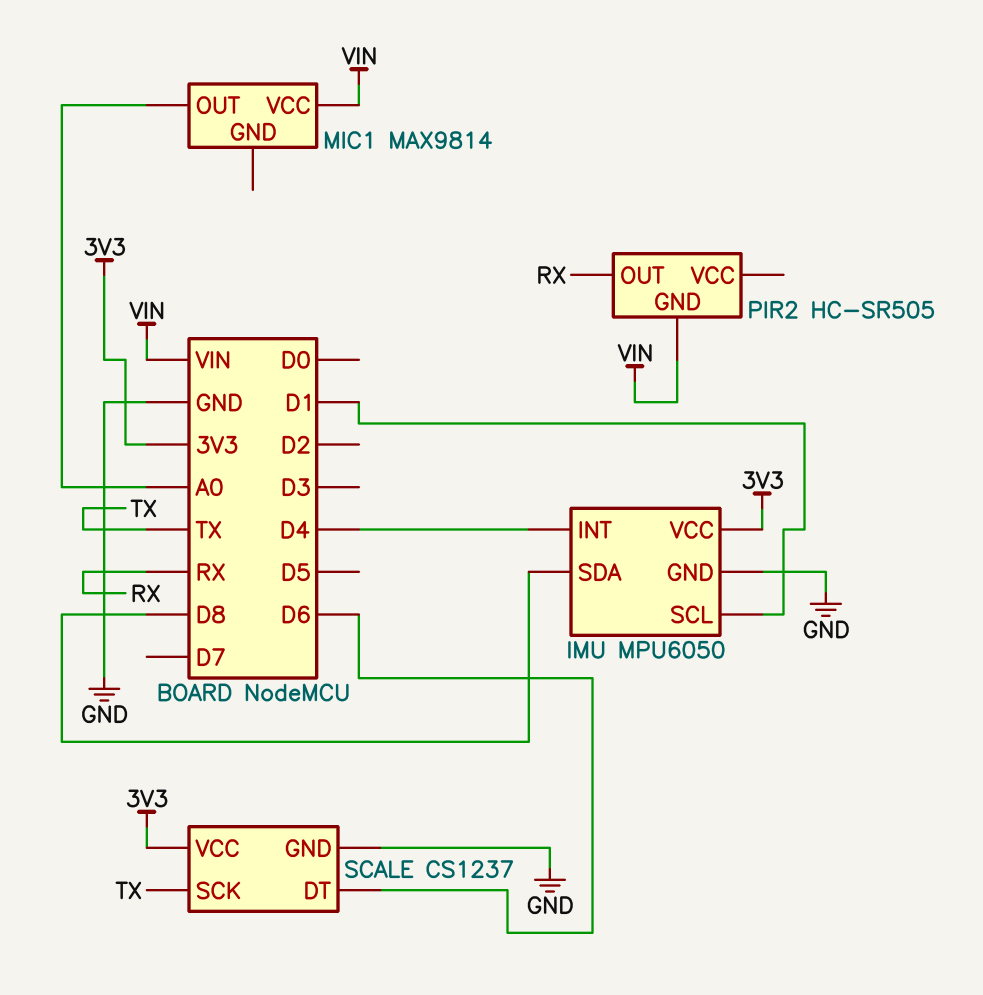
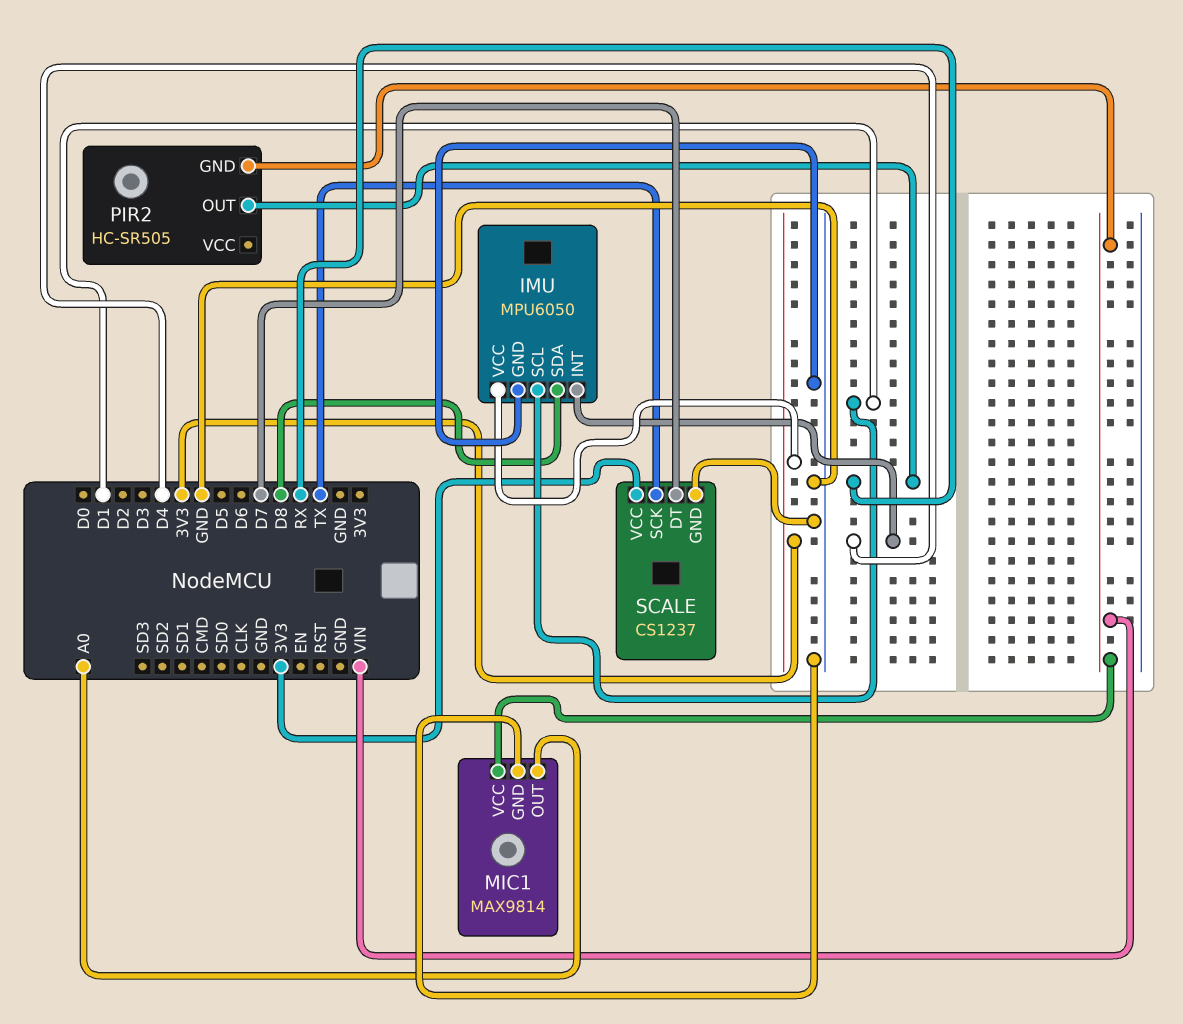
MIC1 pin GND: none -> GND
SCALE pin DT: D6 -> D7

